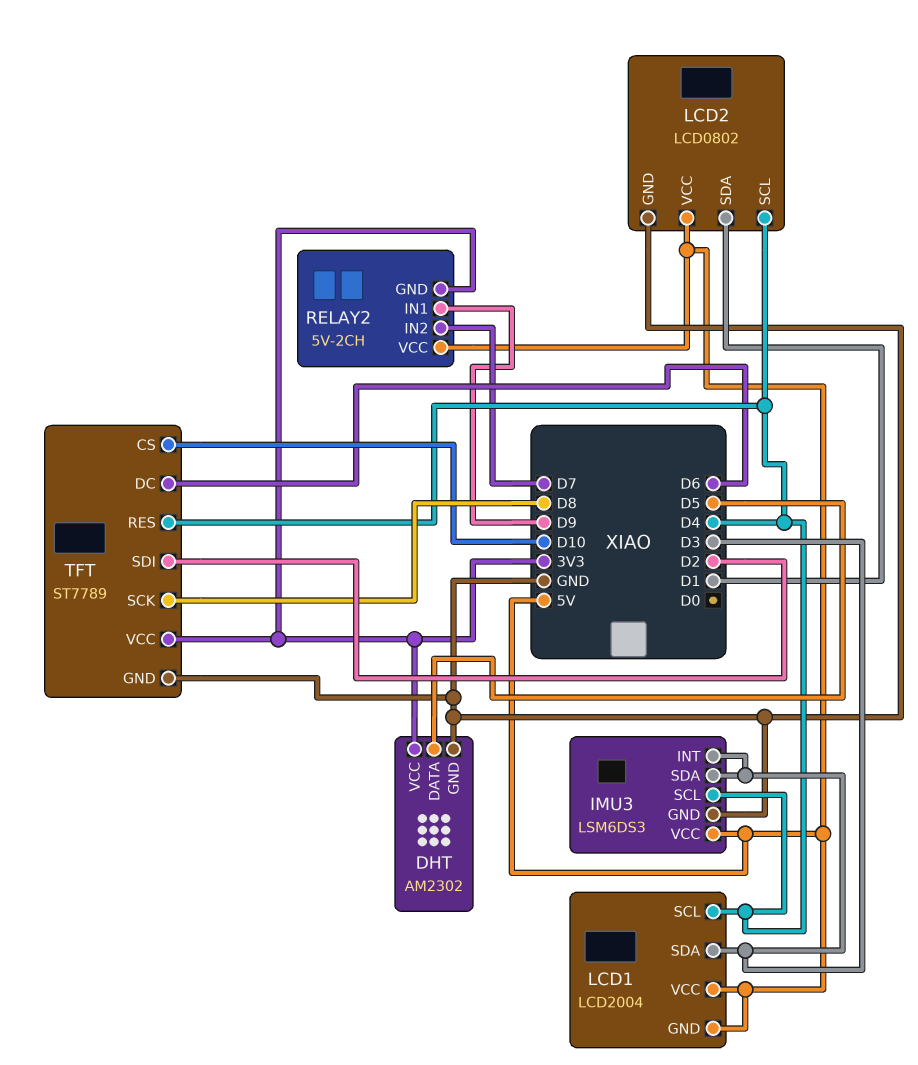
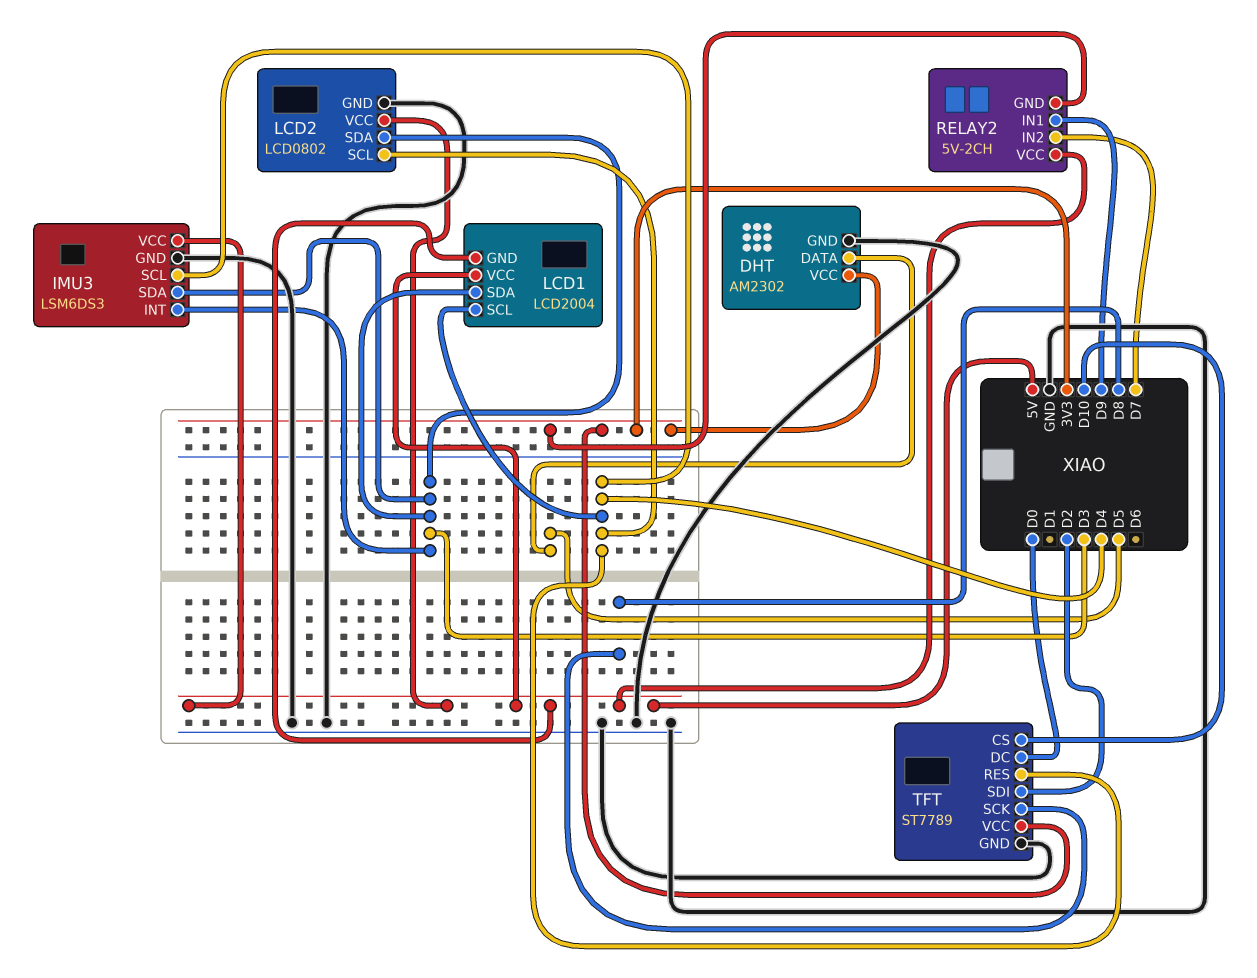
LCD2 pin SDA: D1 -> D3
TFT pin DC: D6 -> D0

